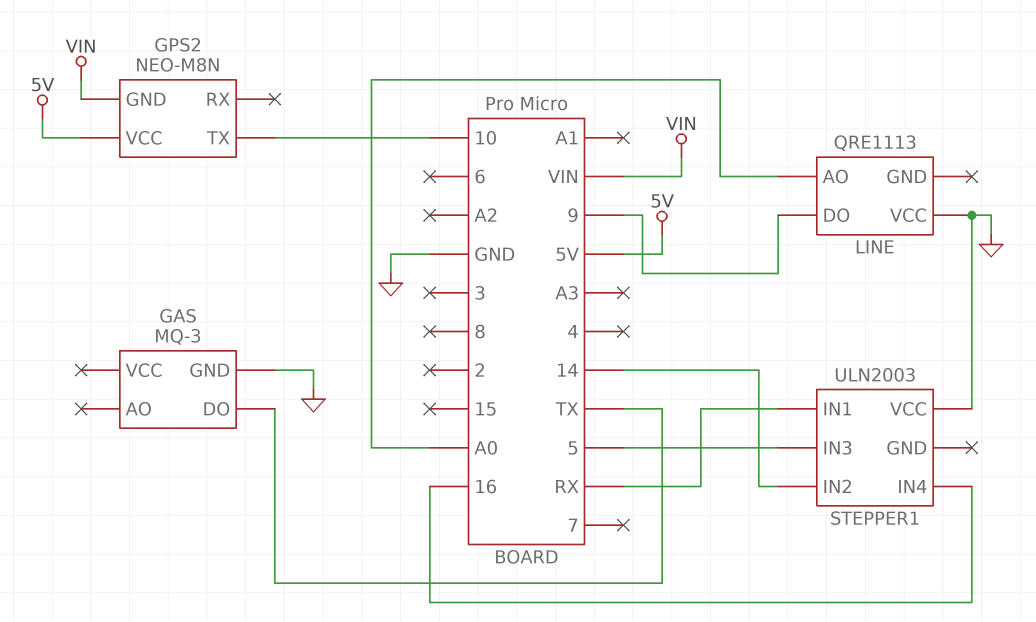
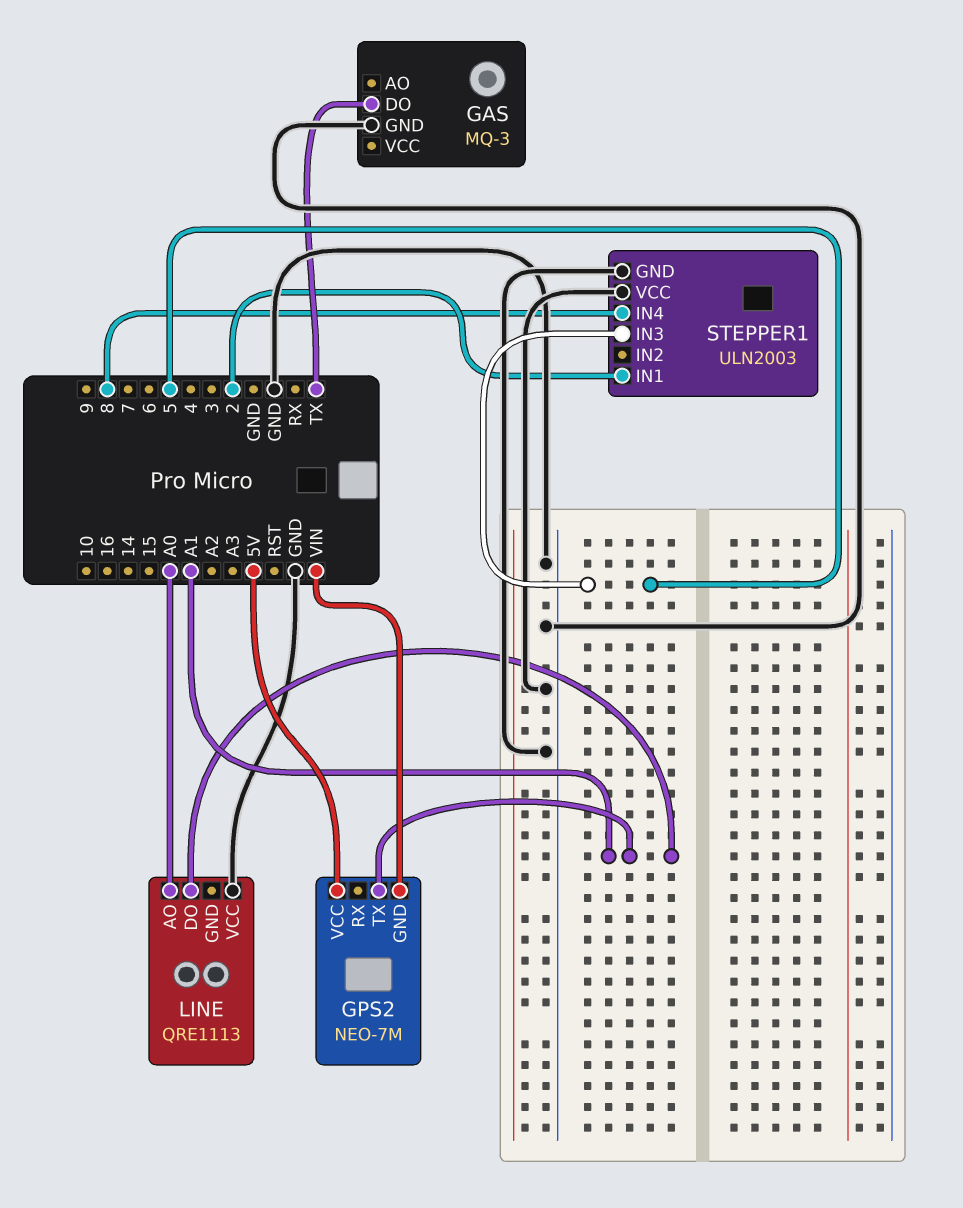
GPS2: NEO-M8N -> NEO-7M
GPS2 pin TX: 10 -> A1
LINE pin DO: 9 -> A1
STEPPER1 pin GND: none -> GND
STEPPER1 pin IN1: RX -> 2
STEPPER1 pin IN2: 14 -> none
STEPPER1 pin IN4: 16 -> 8

